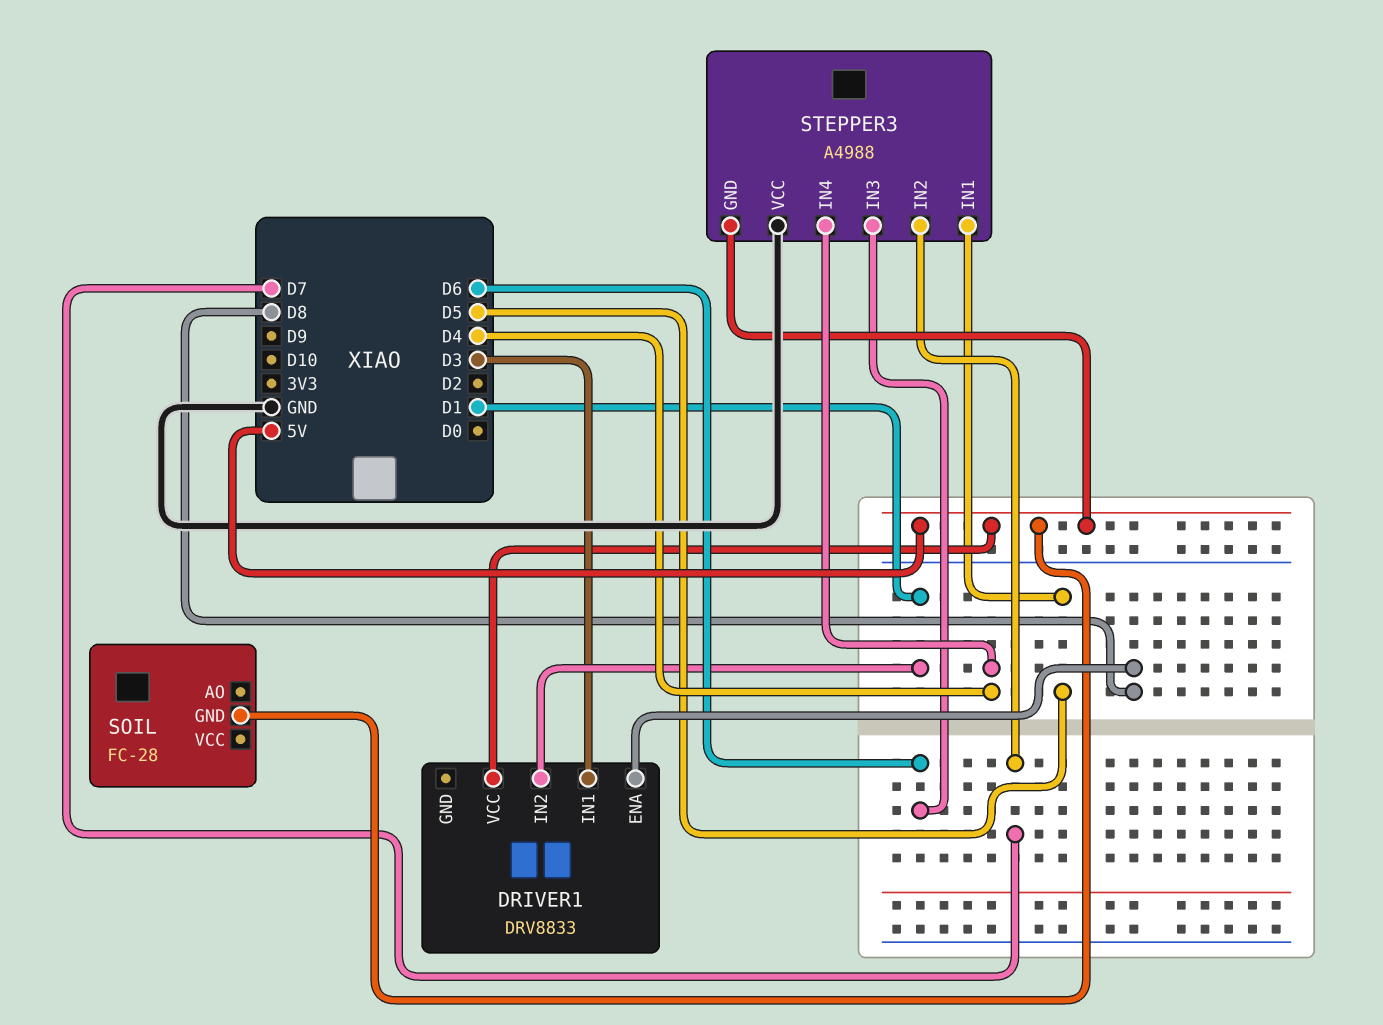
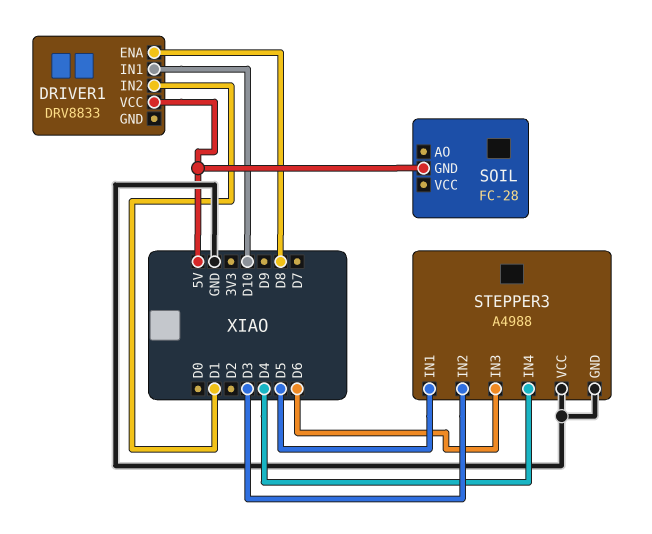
DRIVER1 pin IN1: D3 -> D10
STEPPER3 pin GND: 5V -> GND
STEPPER3 pin IN2: D7 -> D3

